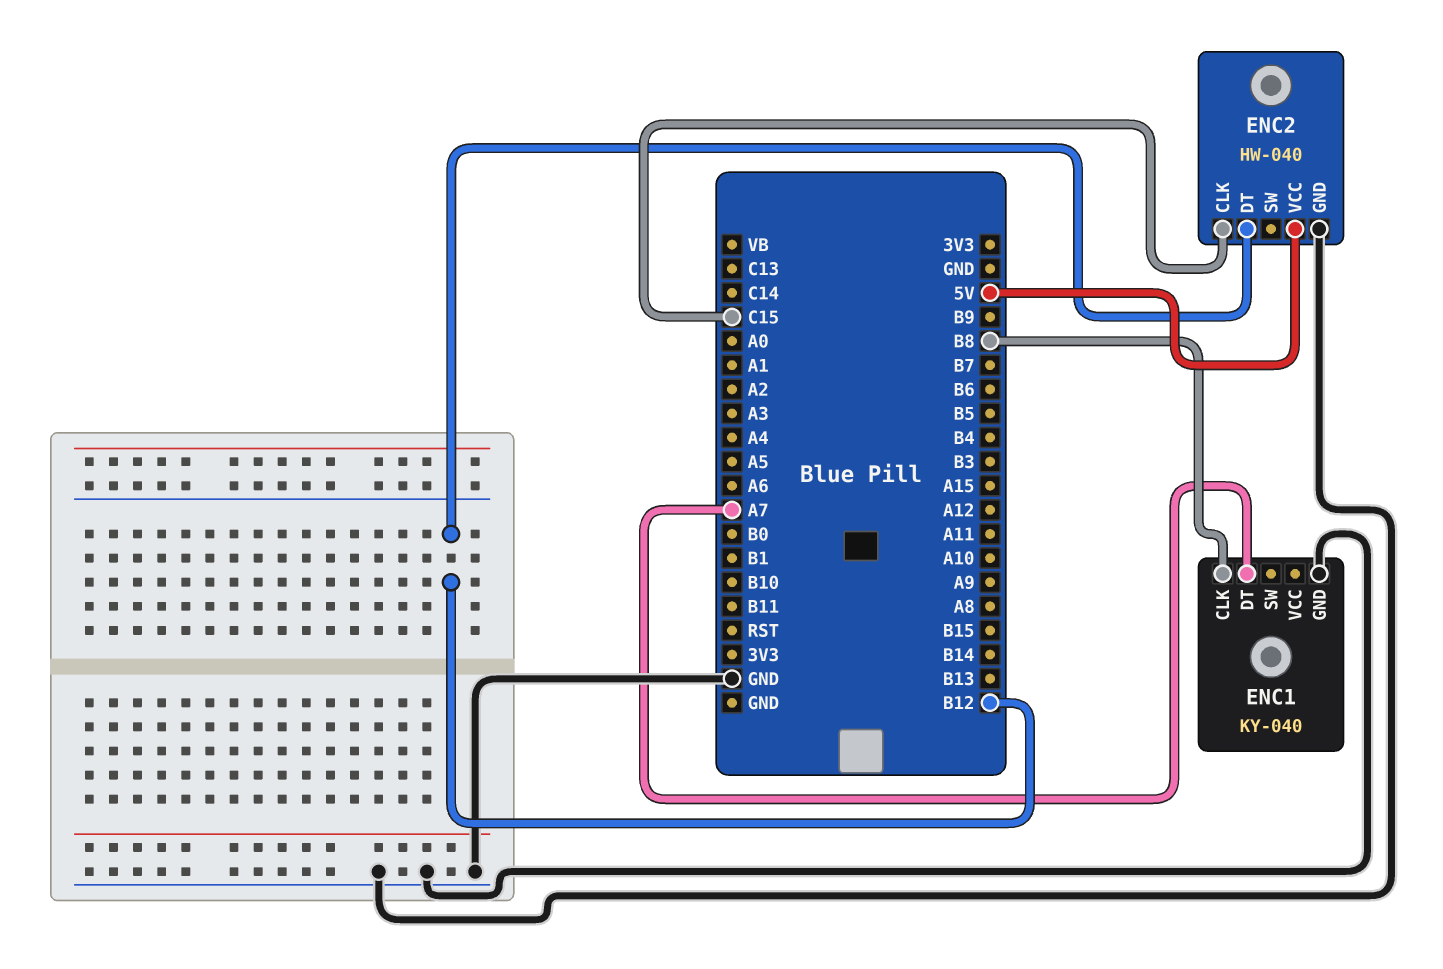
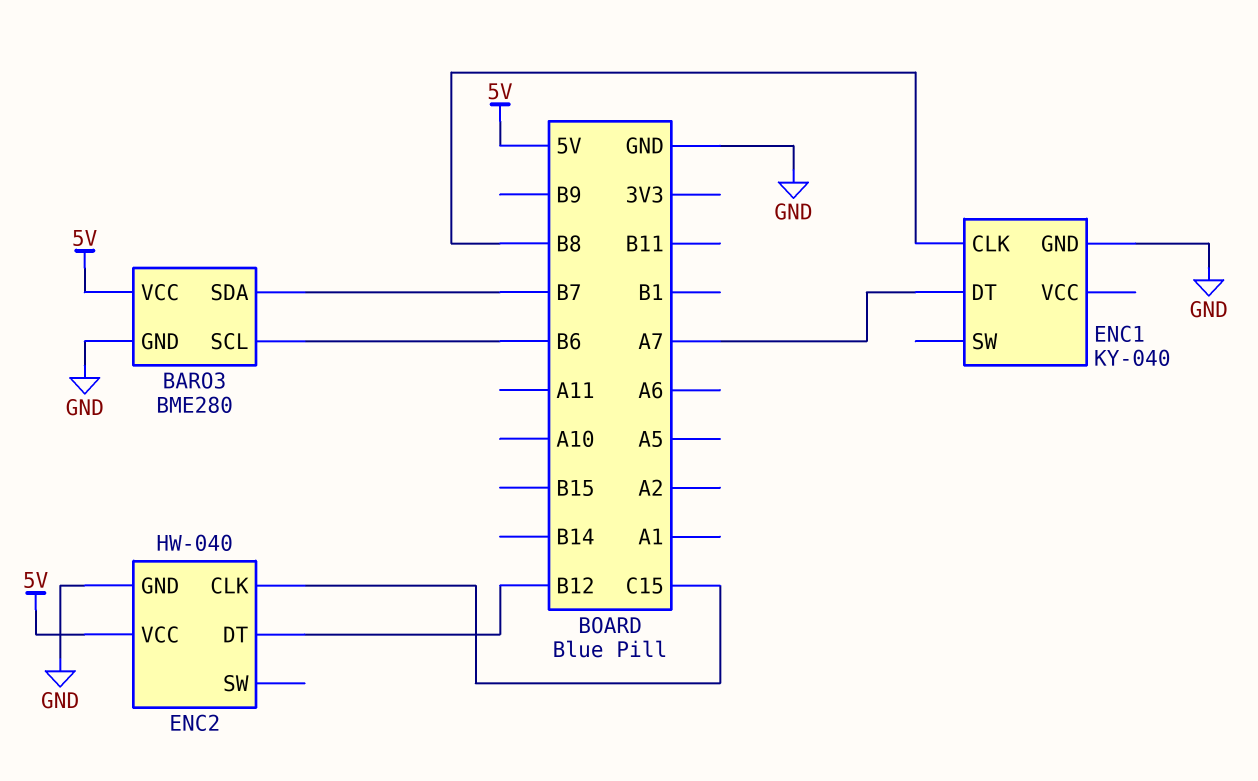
BARO3: none -> BME280
BARO3 pin GND: none -> GND
BARO3 pin SCL: none -> B6
BARO3 pin SDA: none -> B7
BARO3 pin VCC: none -> 5V

